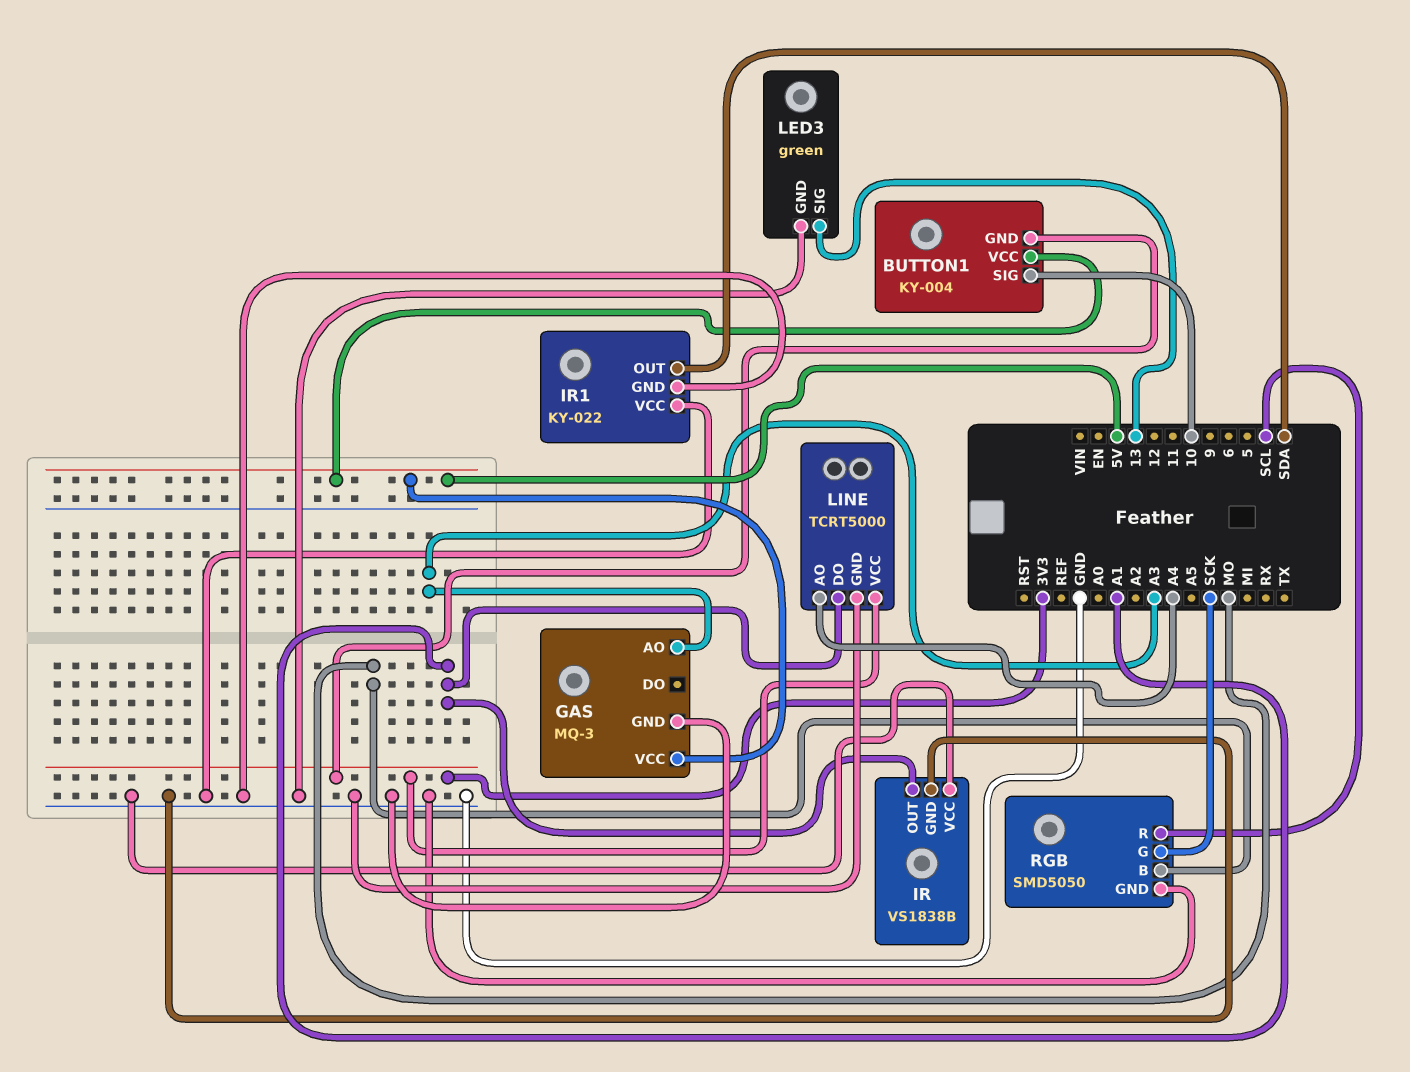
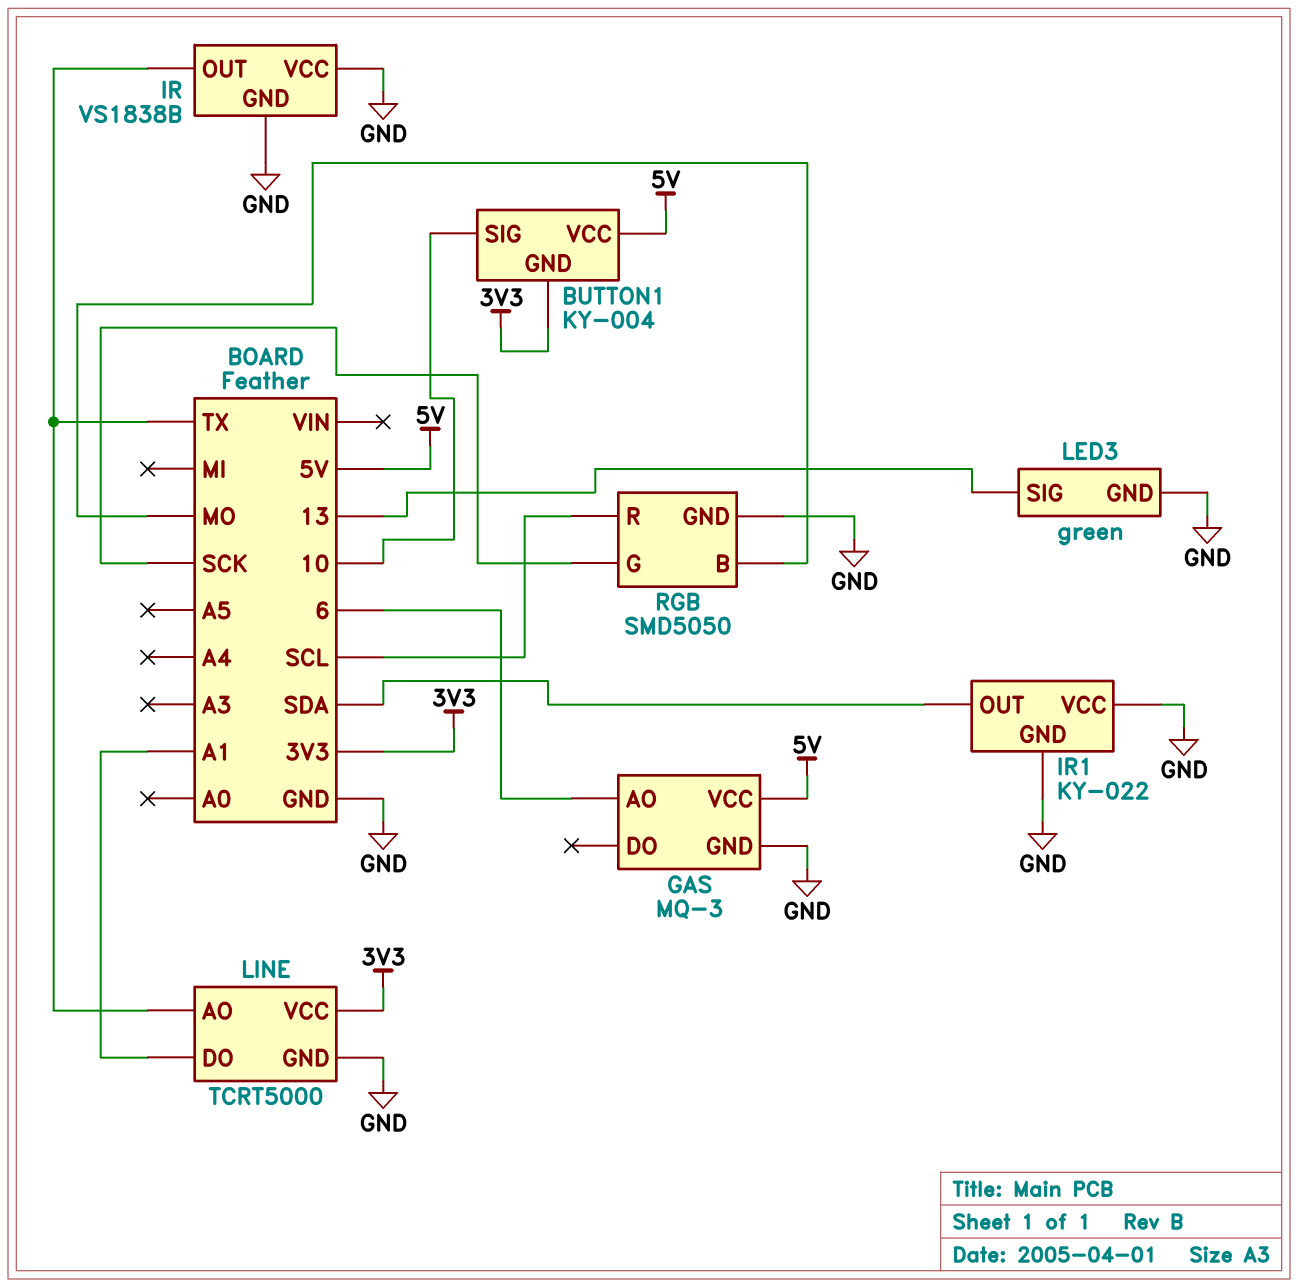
GAS pin AO: A3 -> 6
IR pin OUT: A1 -> TX
LINE pin AO: A4 -> TX

